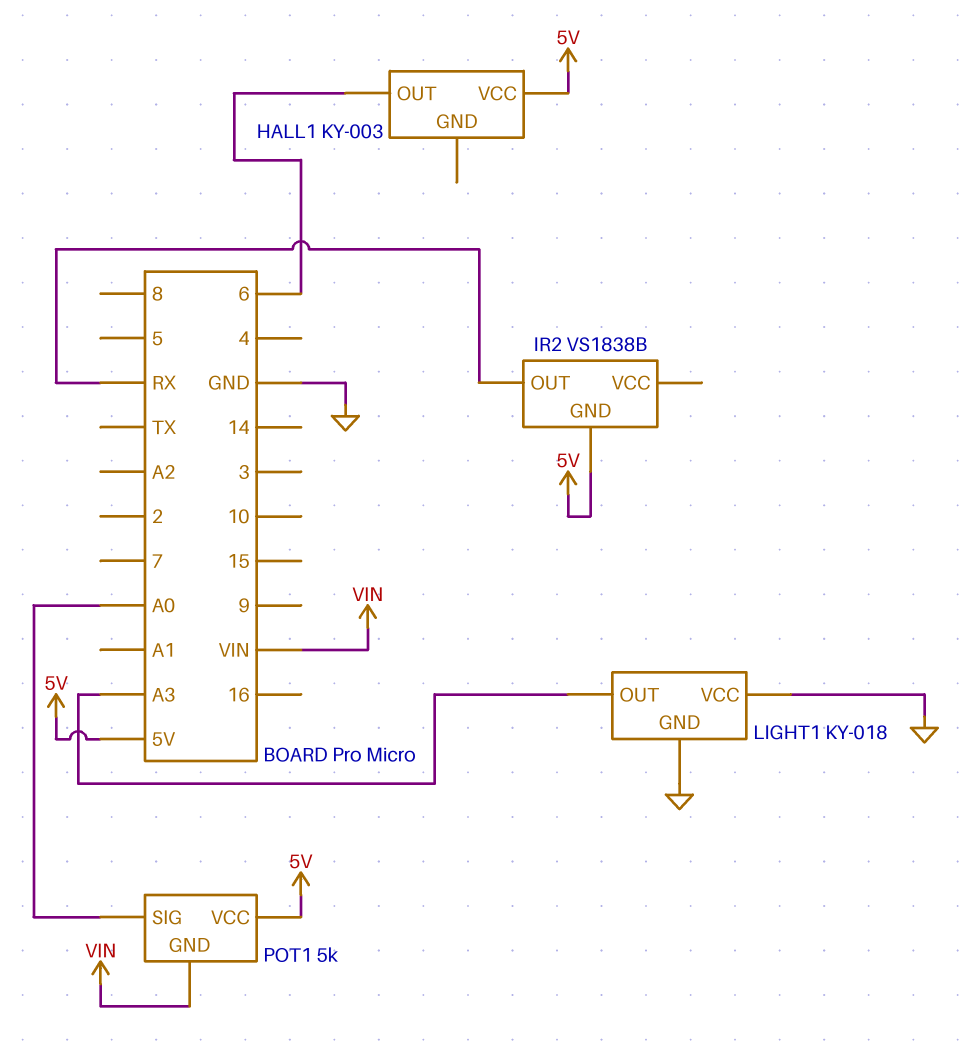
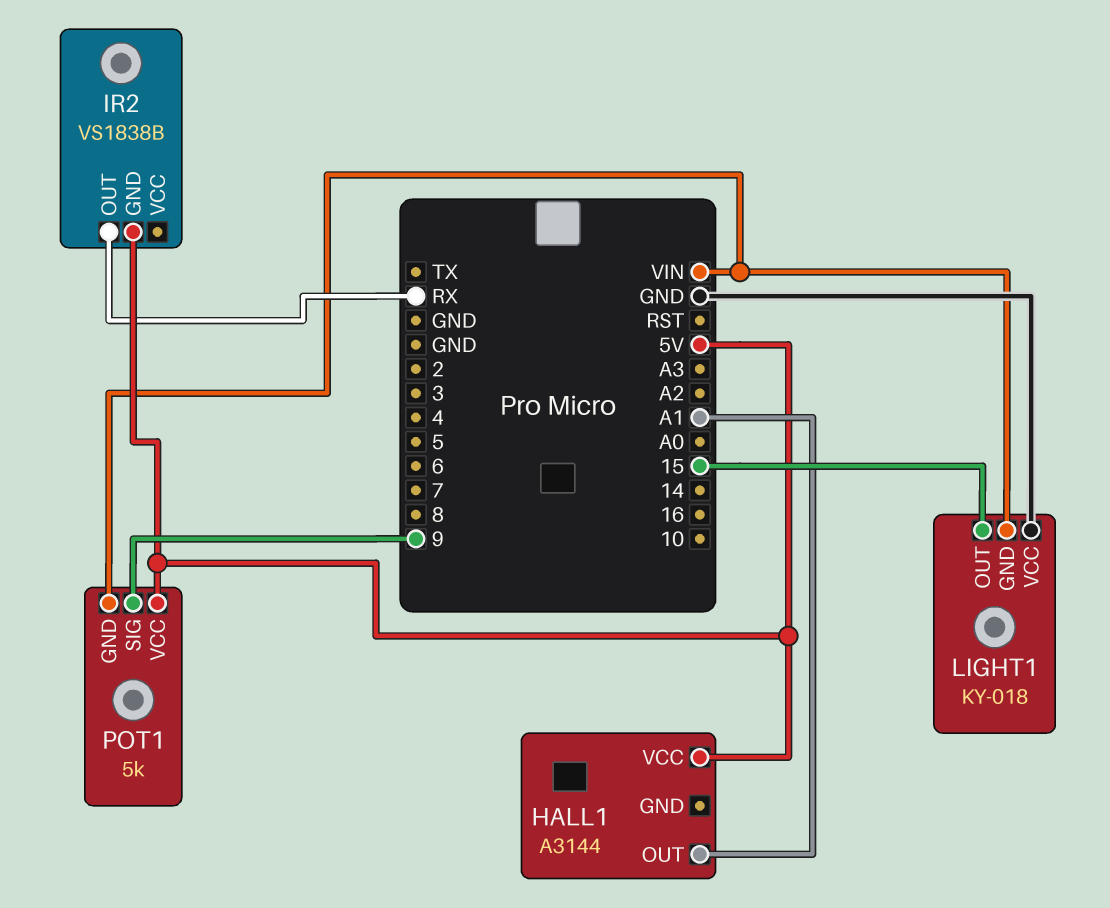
HALL1: KY-003 -> A3144
HALL1 pin OUT: 6 -> A1
LIGHT1 pin GND: GND -> VIN
LIGHT1 pin OUT: A3 -> 15
POT1 pin SIG: A0 -> 9

